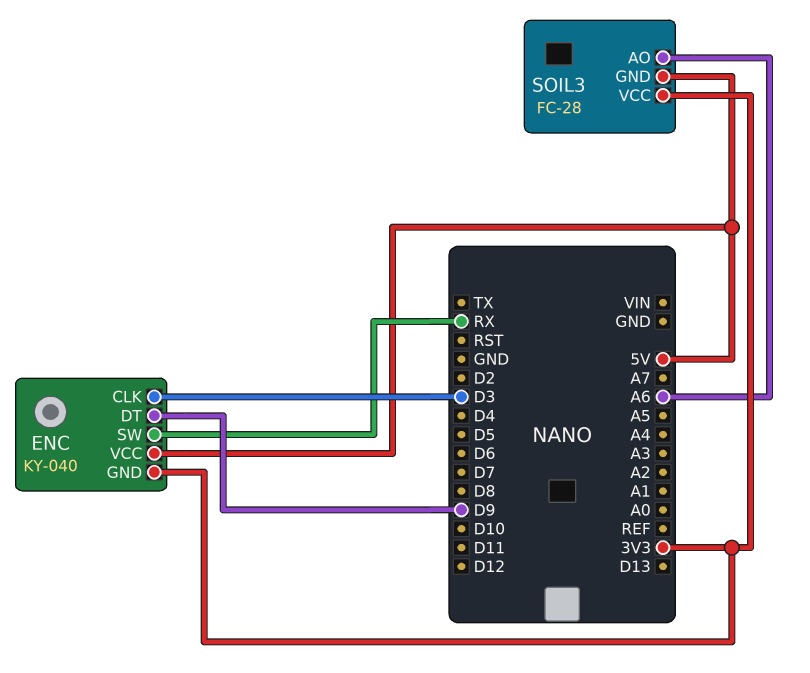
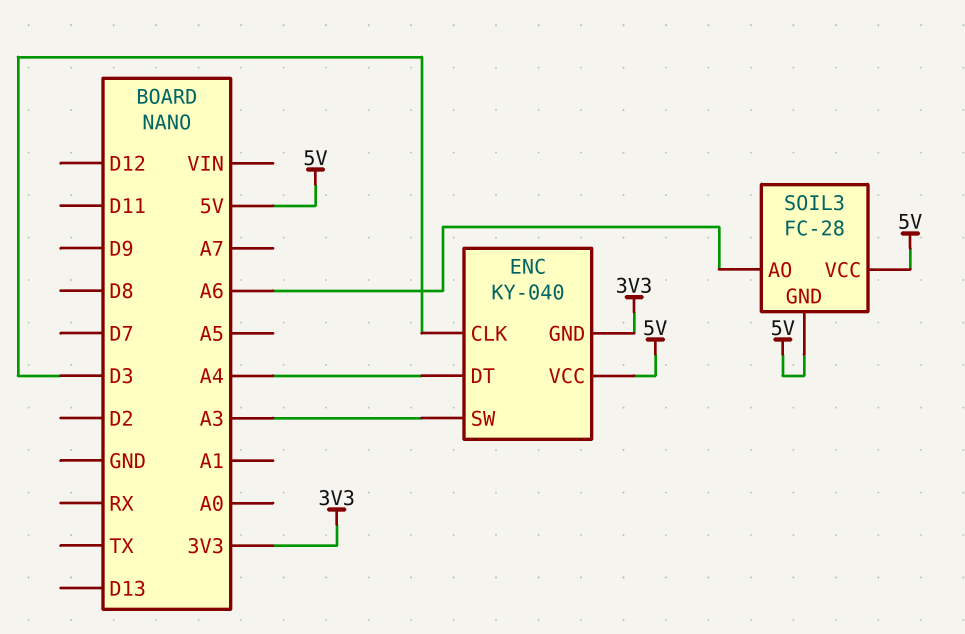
ENC pin DT: D9 -> A4
ENC pin SW: RX -> A3
SOIL3 pin VCC: 3V3 -> 5V

